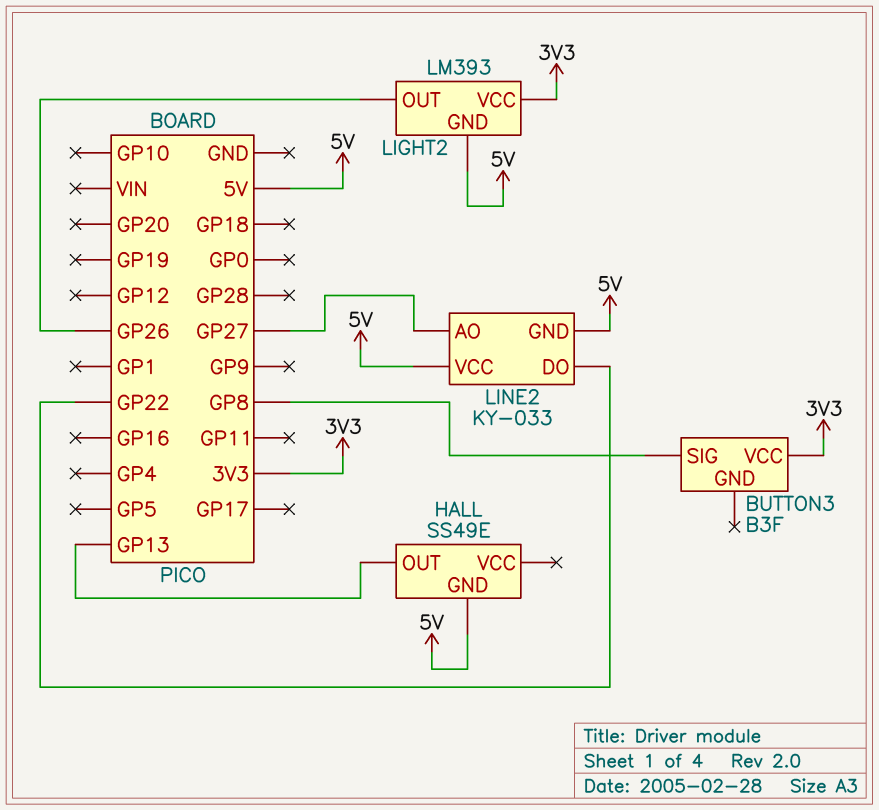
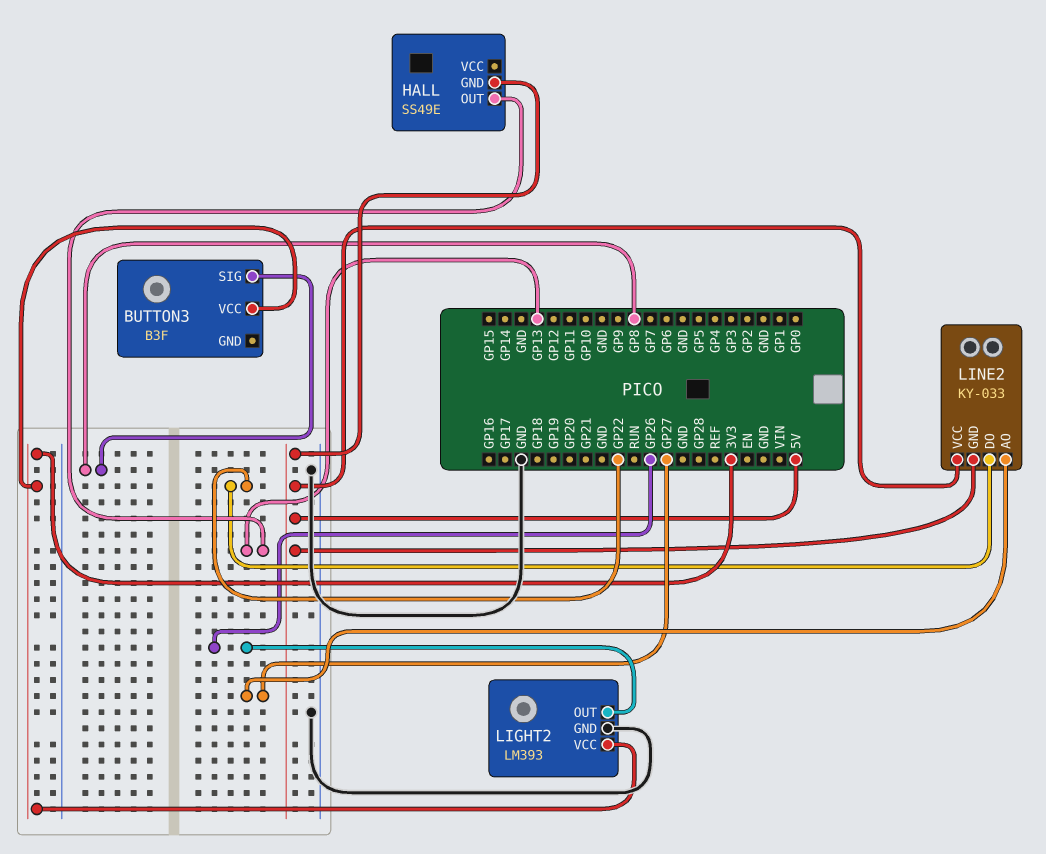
LIGHT2 pin GND: 5V -> GND

